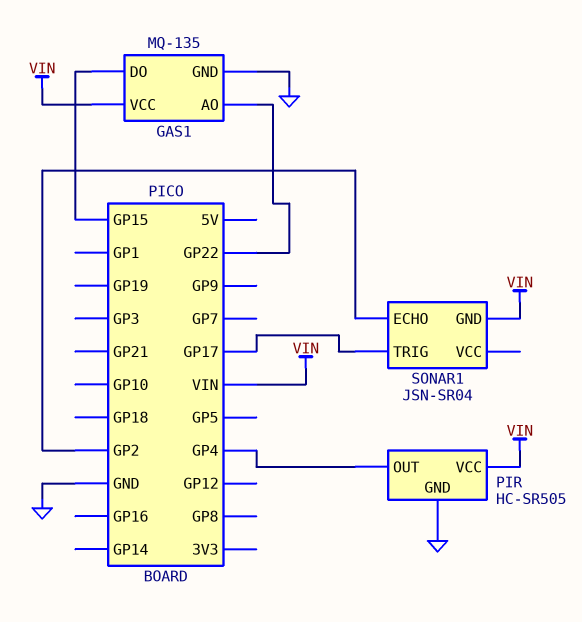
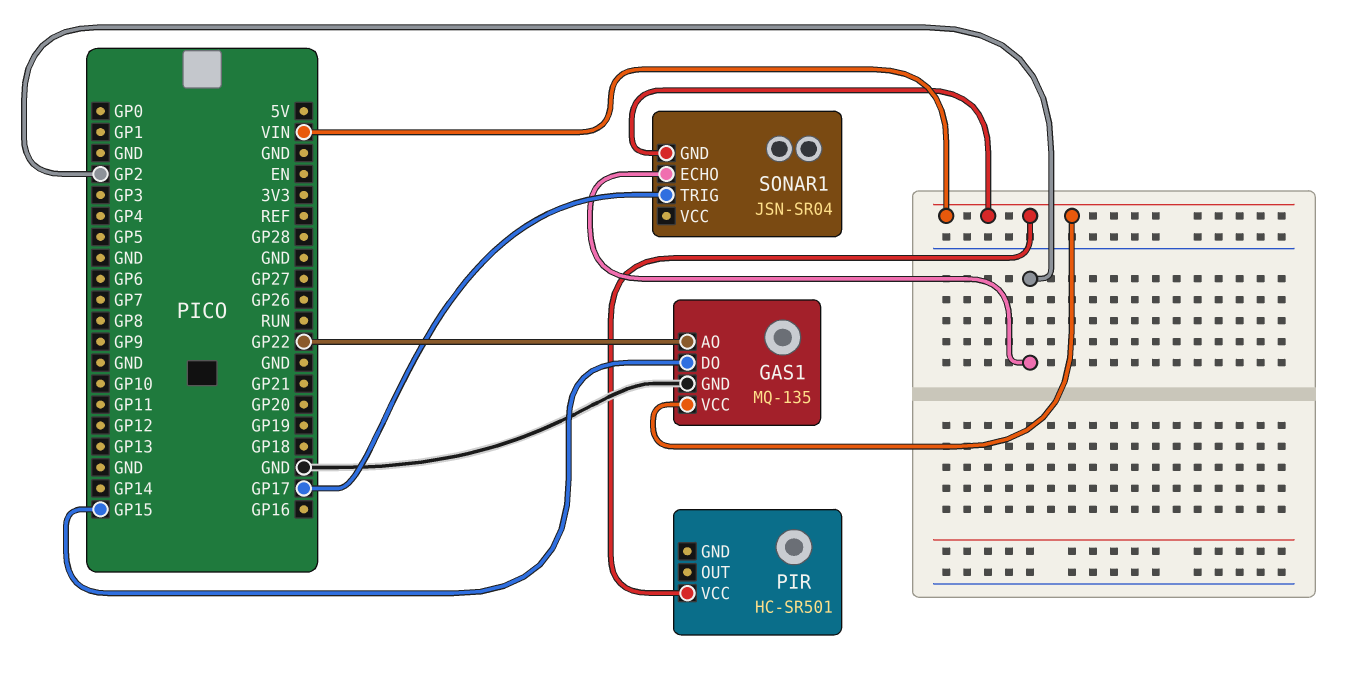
PIR: HC-SR505 -> HC-SR501
PIR pin GND: GND -> none
PIR pin OUT: GP4 -> none

